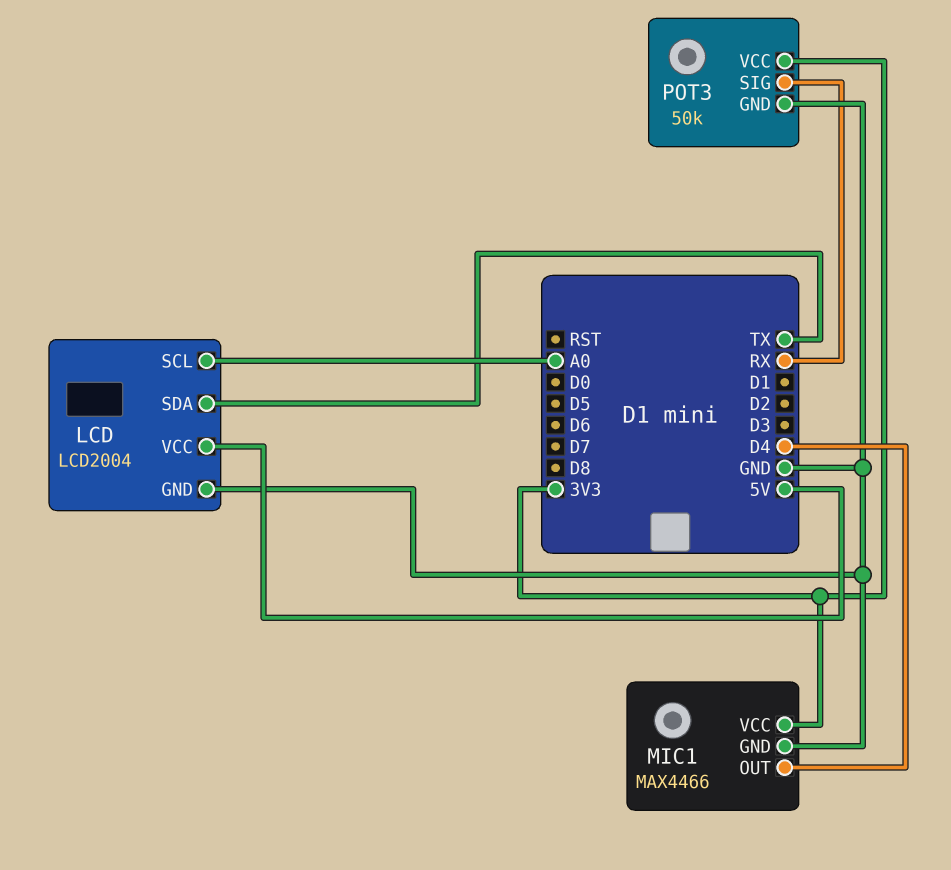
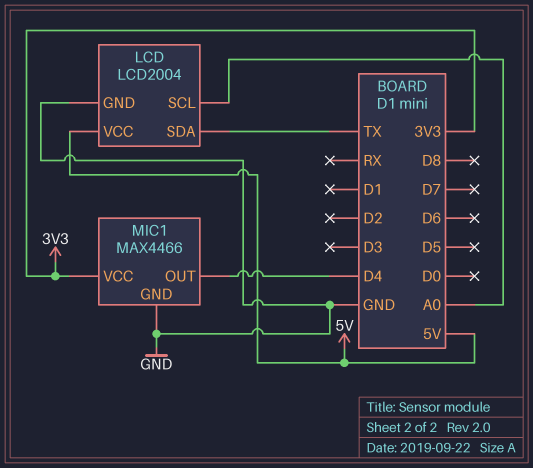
POT3: 50k -> none
POT3 pin GND: GND -> none
POT3 pin SIG: RX -> none
POT3 pin VCC: 3V3 -> none

